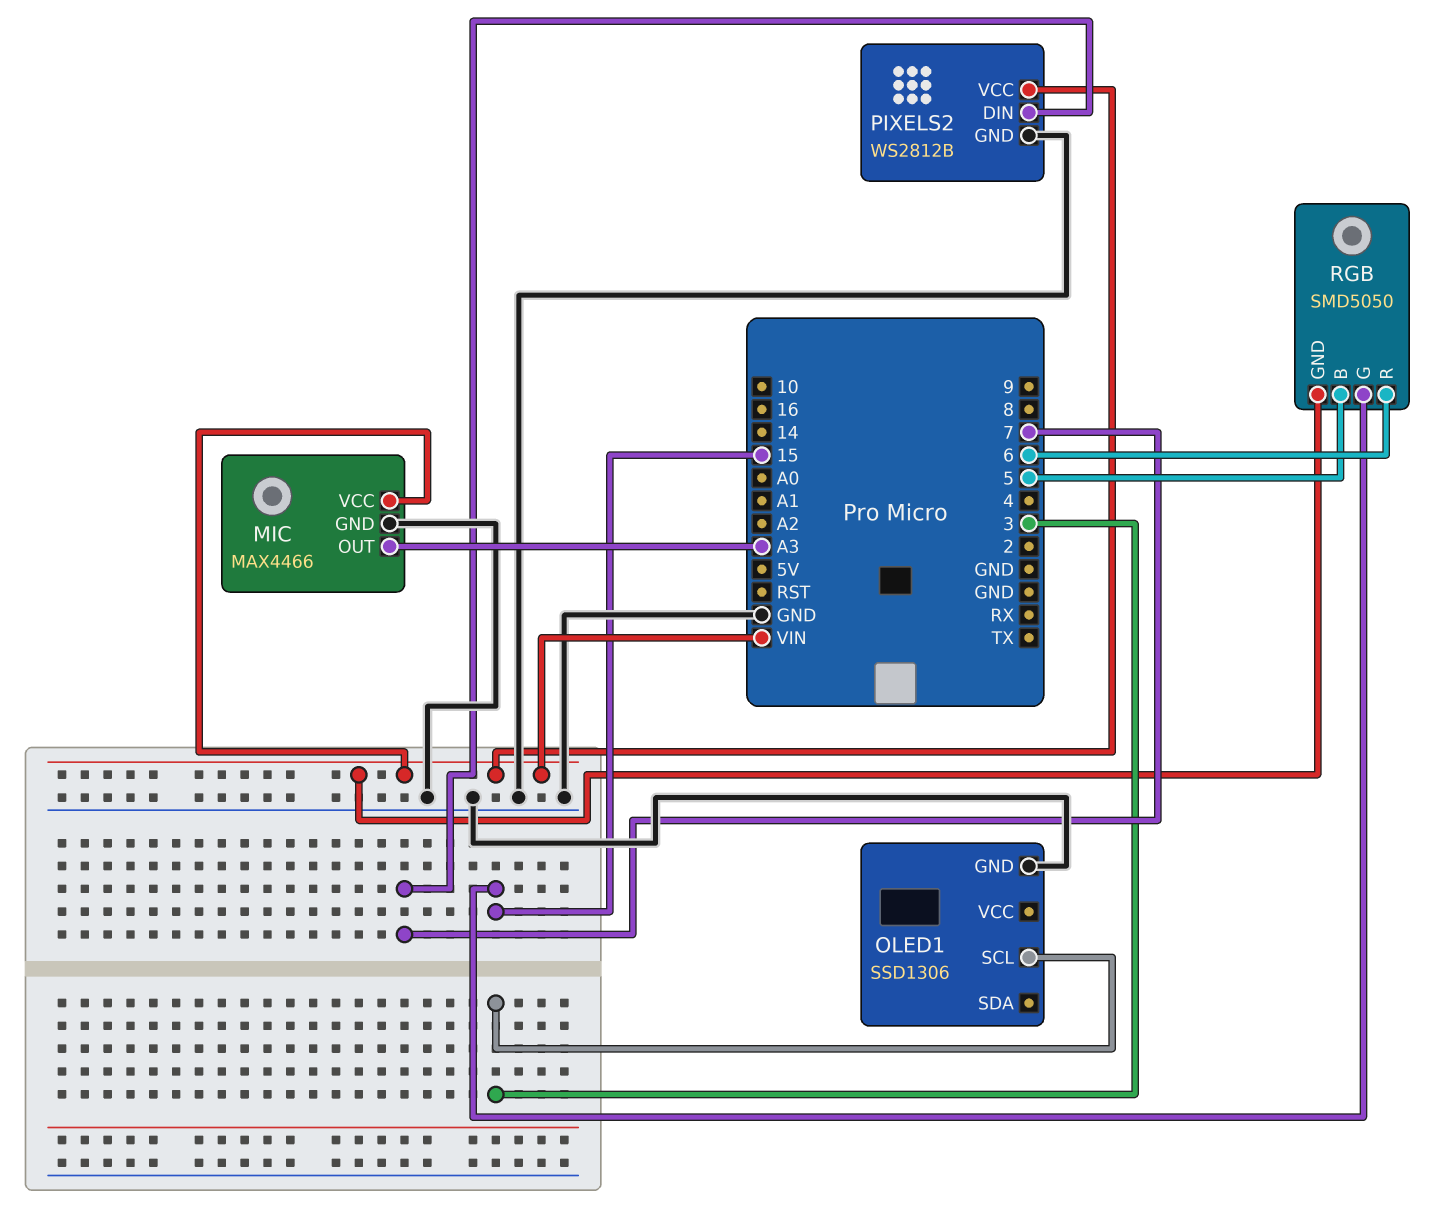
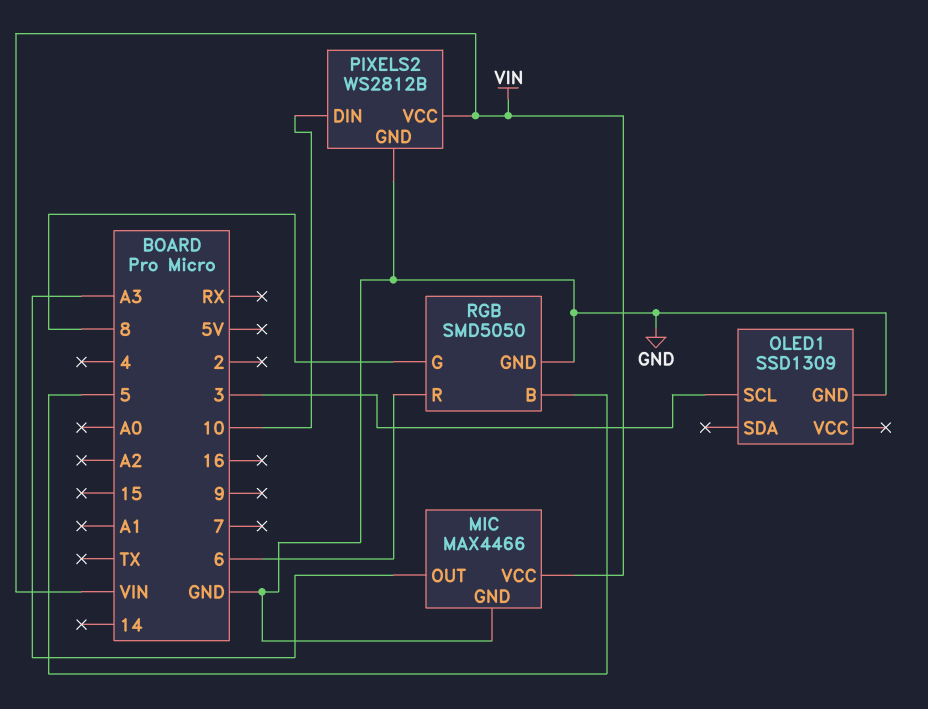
OLED1: SSD1306 -> SSD1309
PIXELS2 pin DIN: 7 -> 10
RGB pin G: 15 -> 8
RGB pin GND: VIN -> GND

